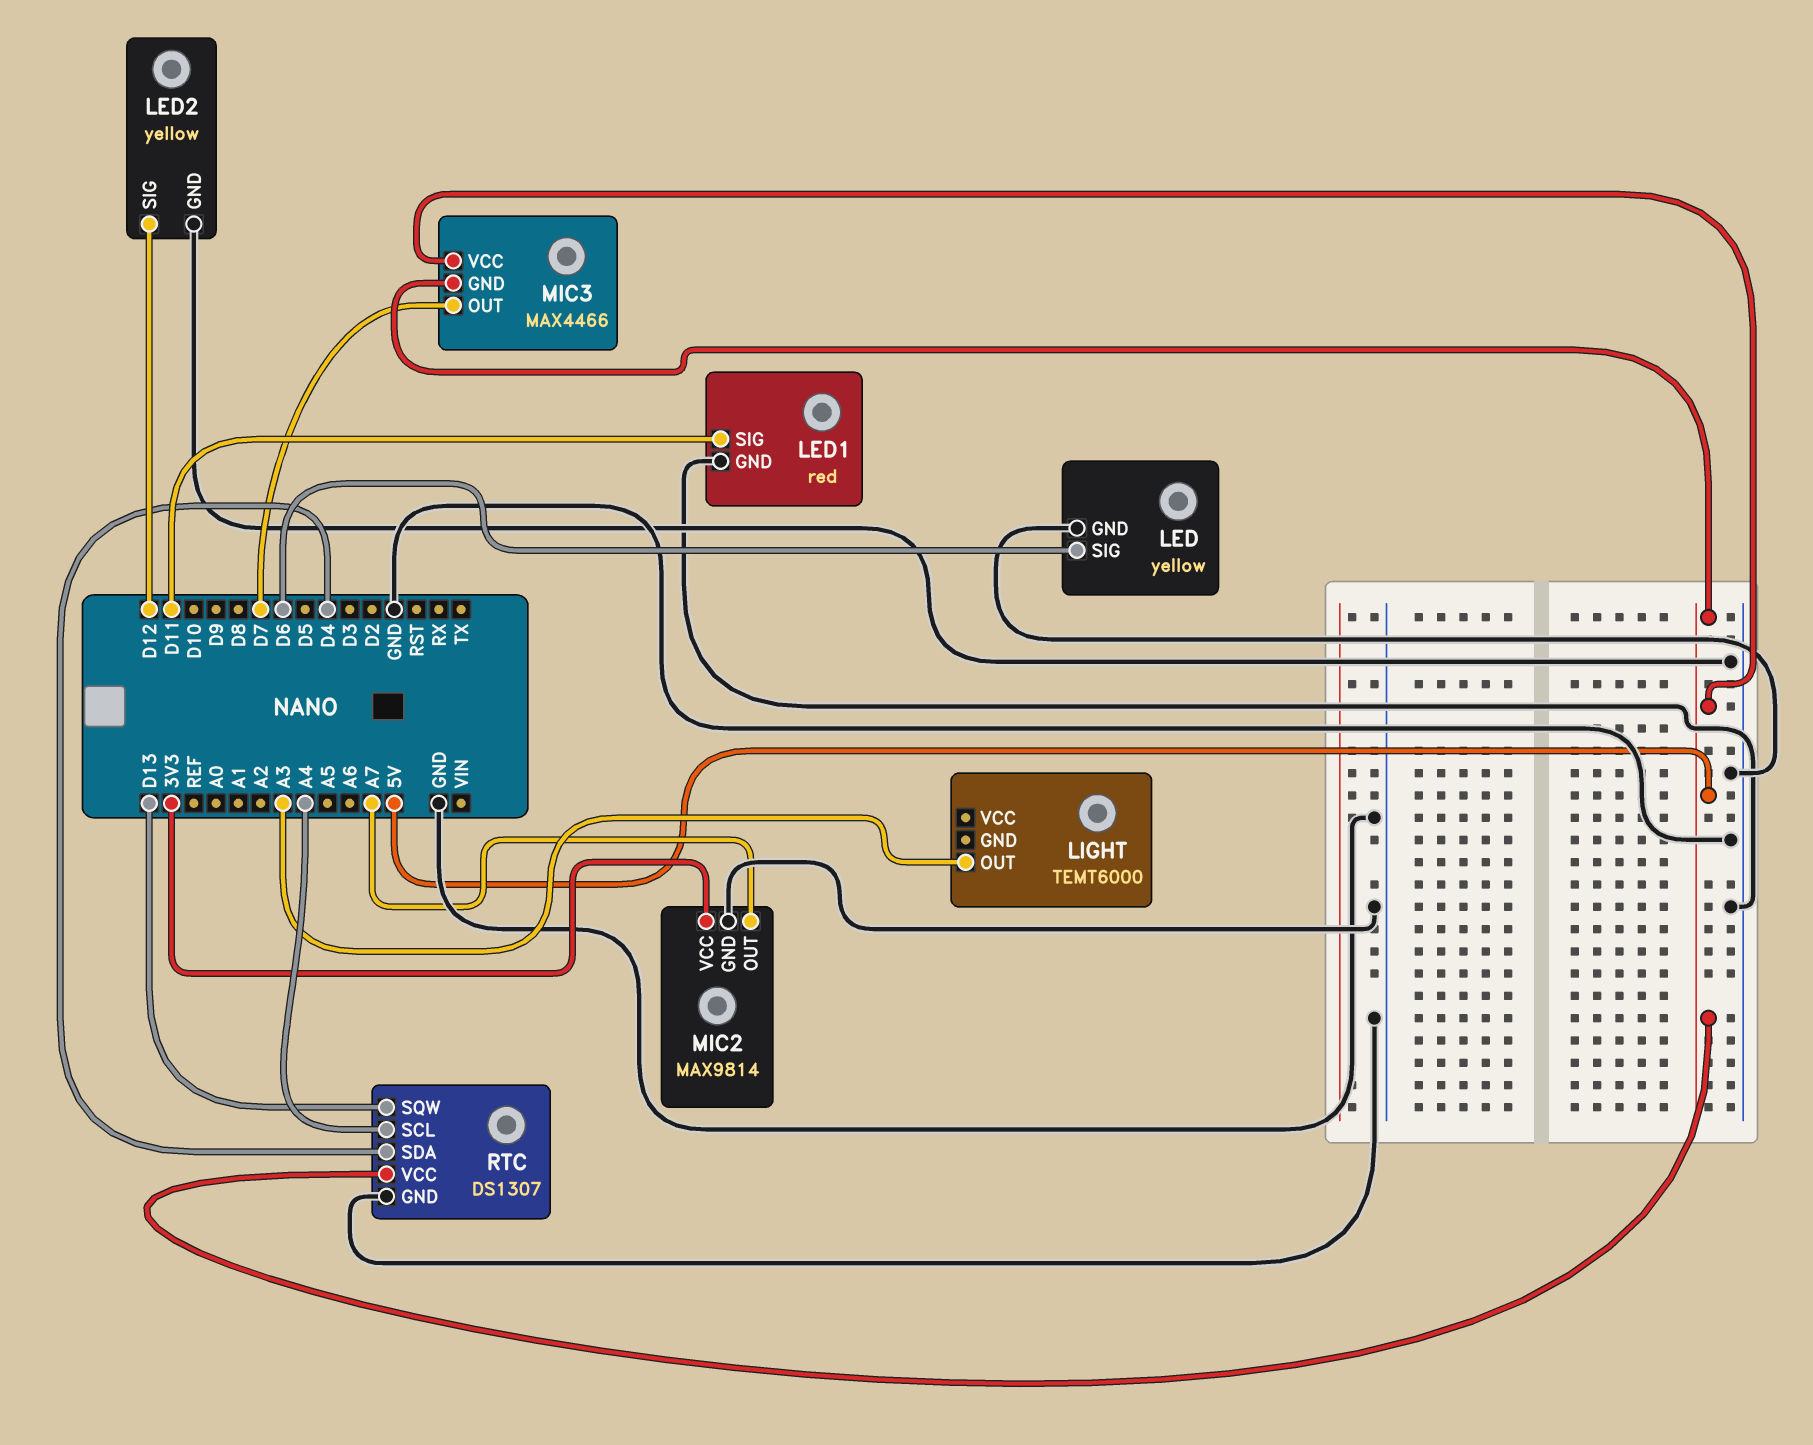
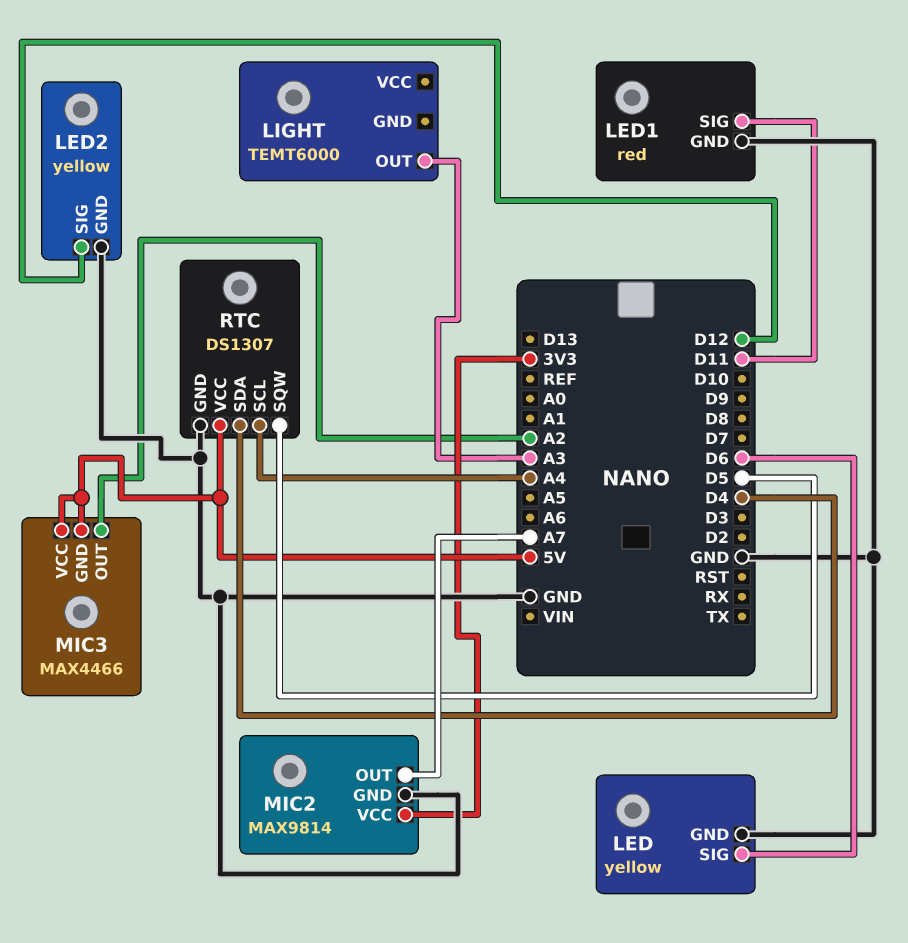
MIC3 pin OUT: D7 -> A2
RTC pin SQW: D13 -> D5

